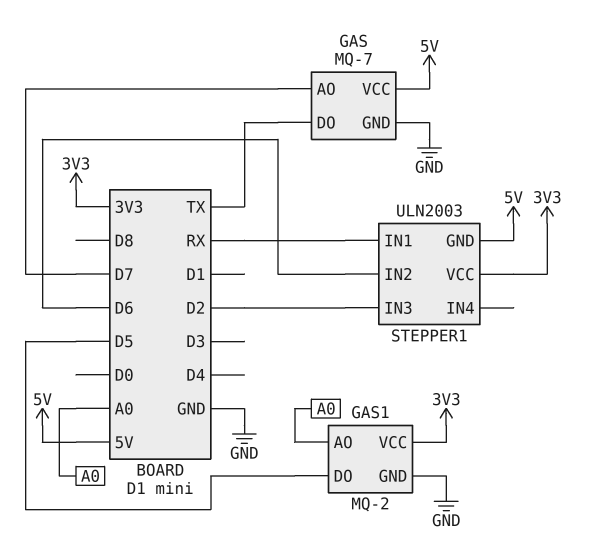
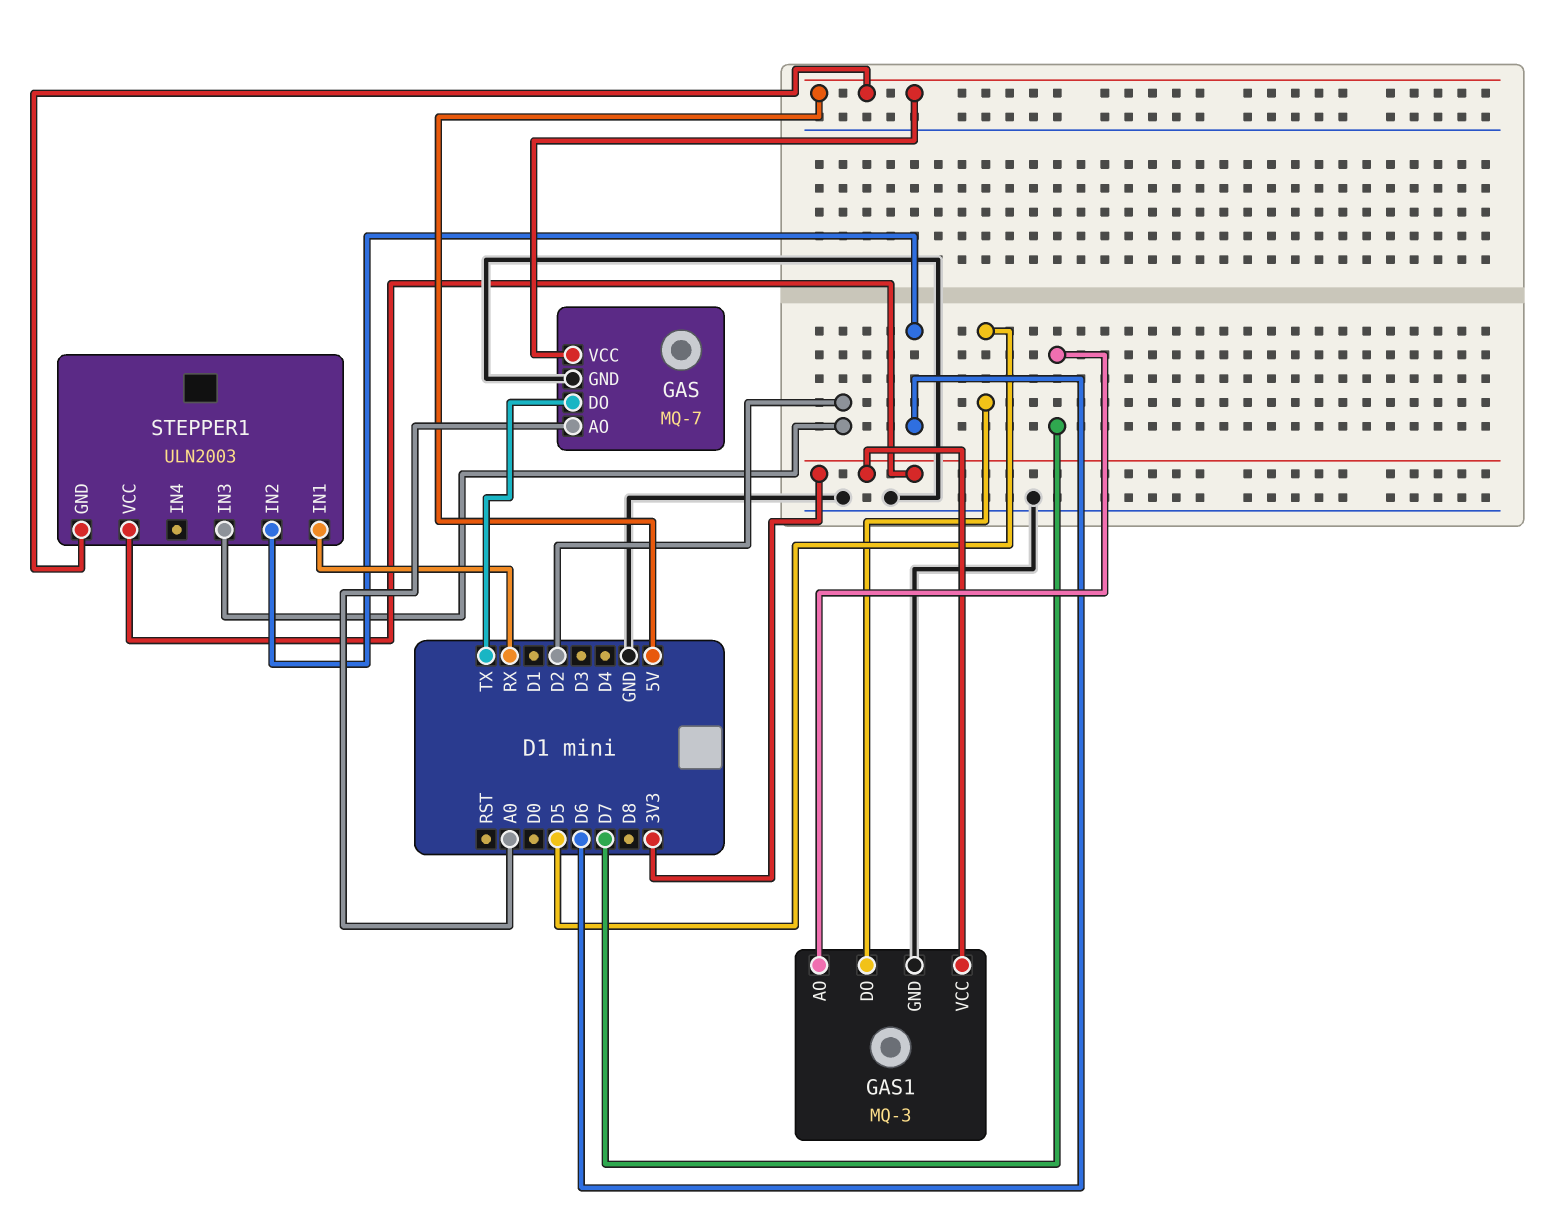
GAS pin AO: D7 -> A0
GAS1: MQ-2 -> MQ-3
GAS1 pin AO: A0 -> D7

